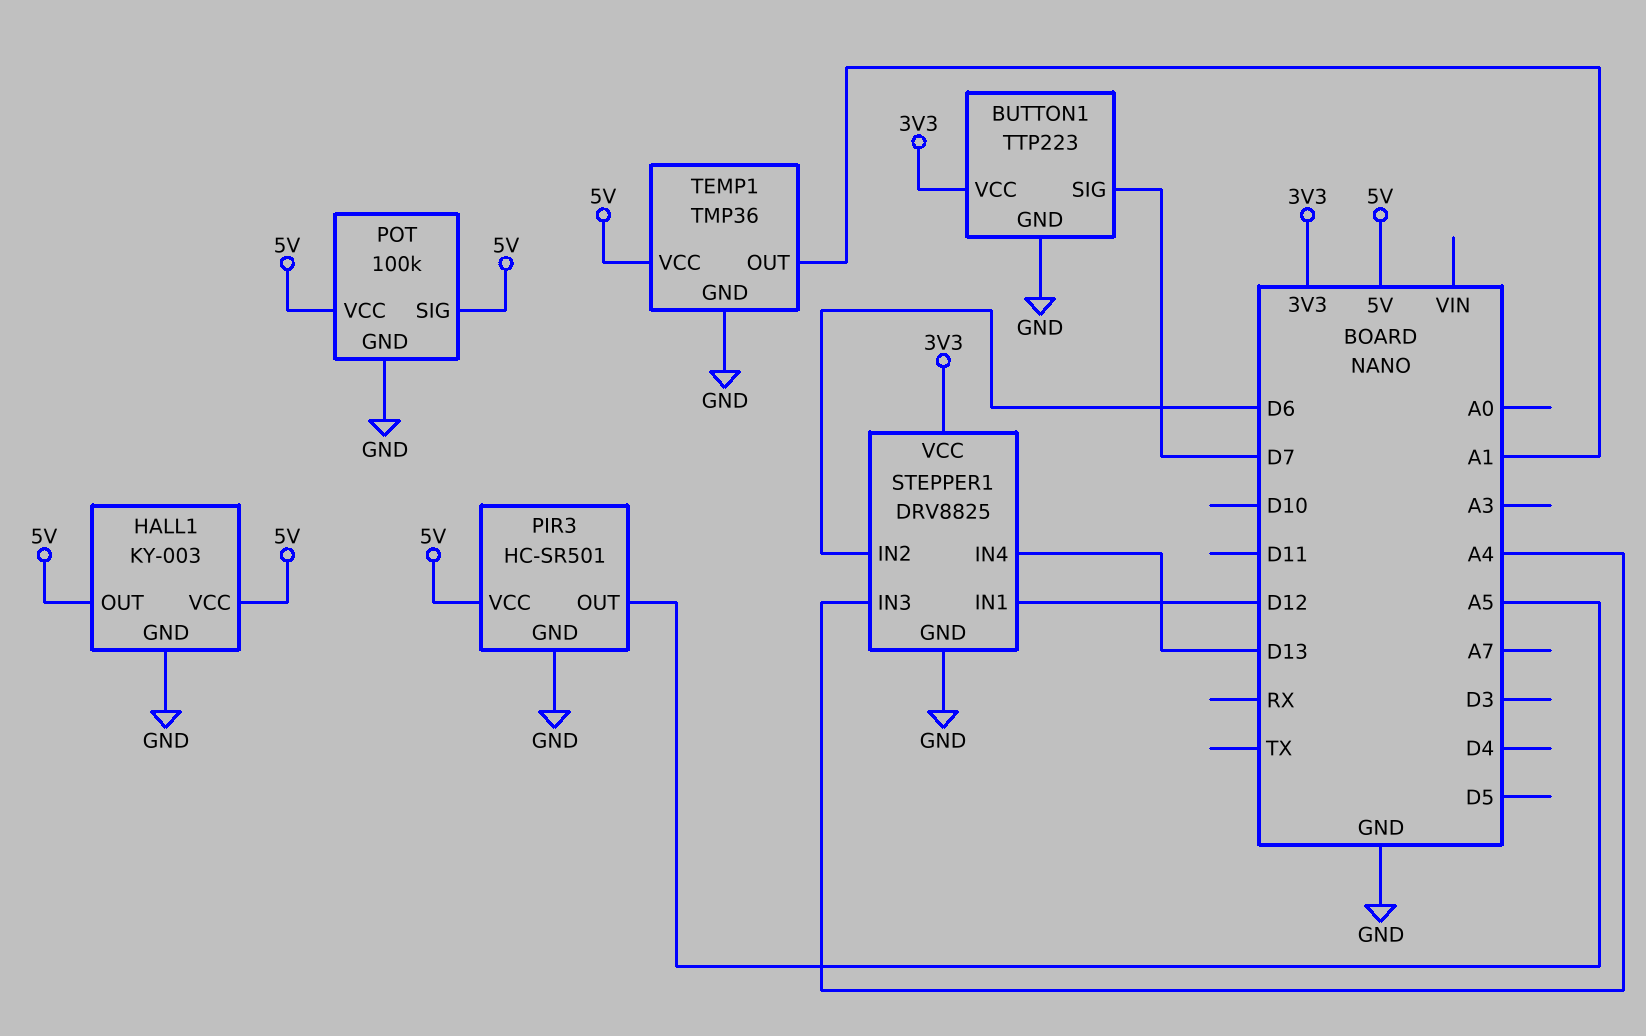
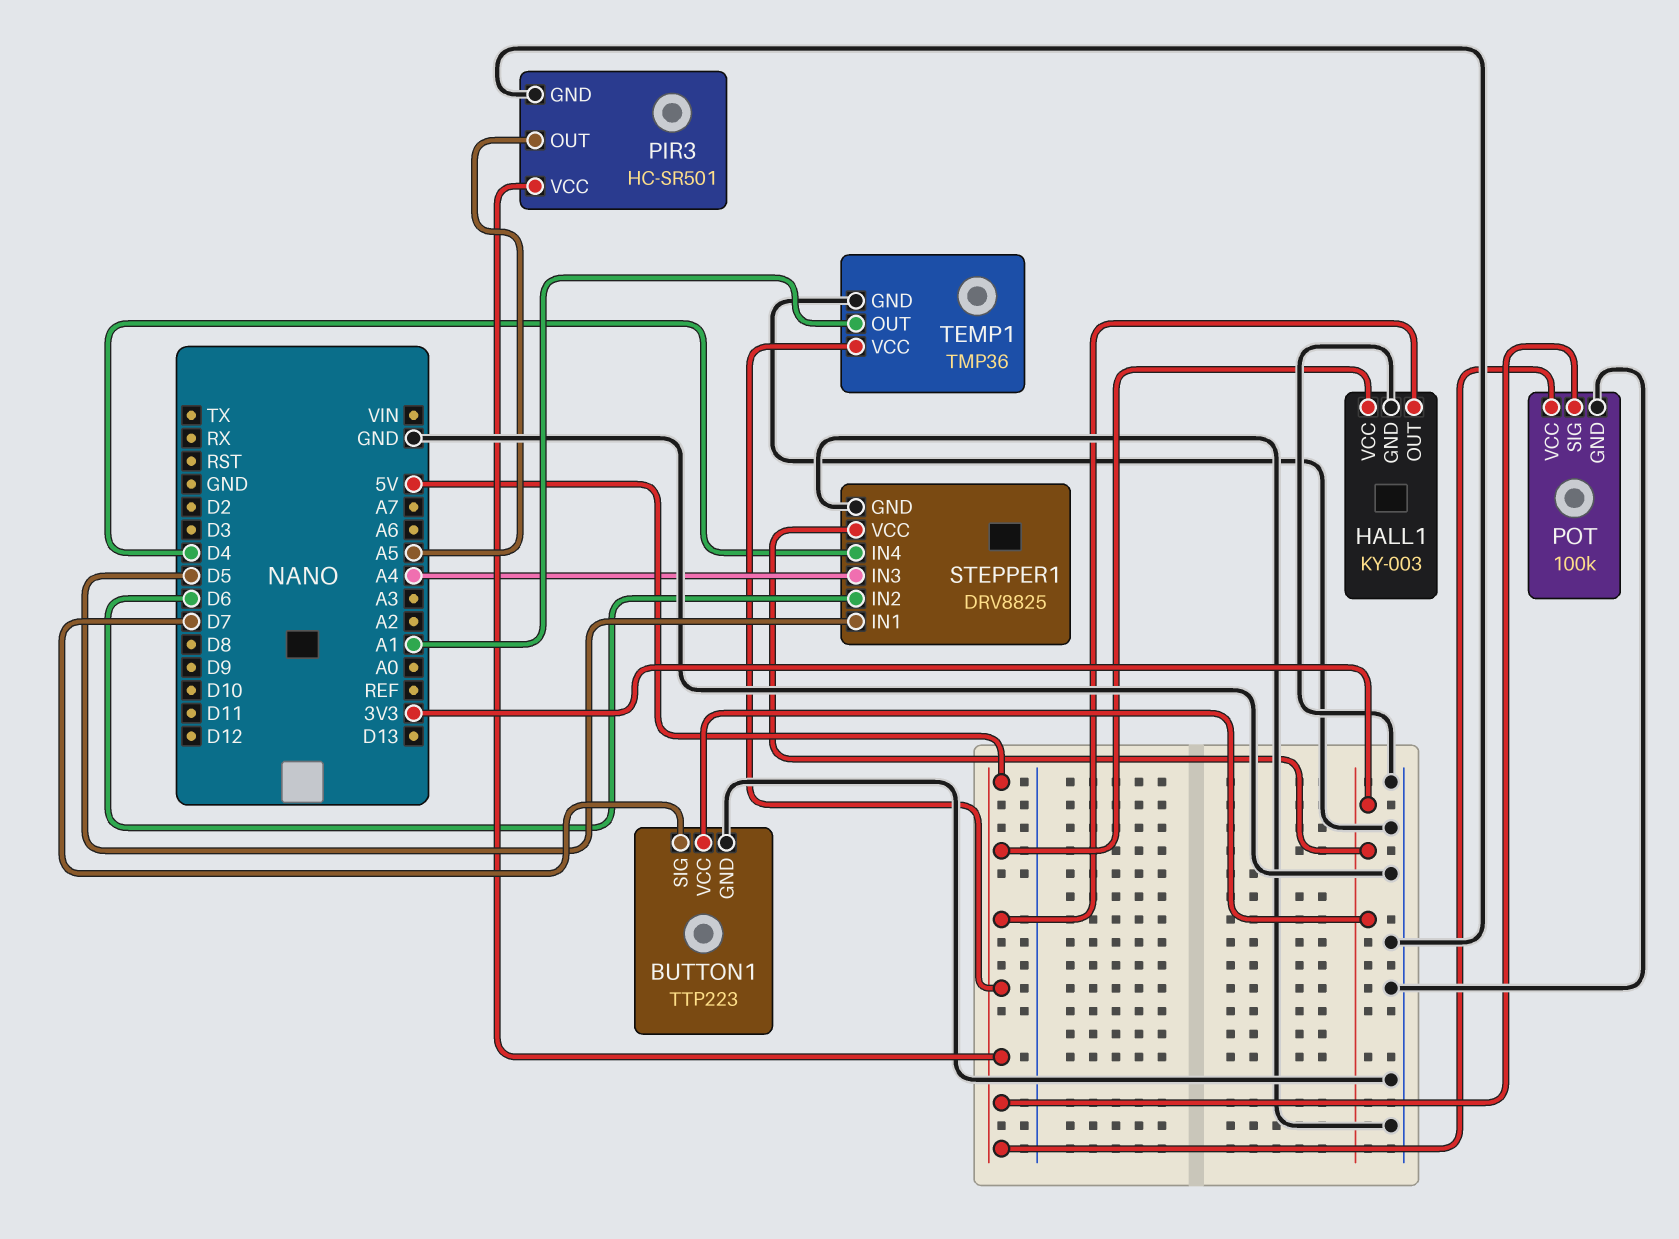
STEPPER1 pin IN1: D12 -> D5
STEPPER1 pin IN4: D13 -> D4

